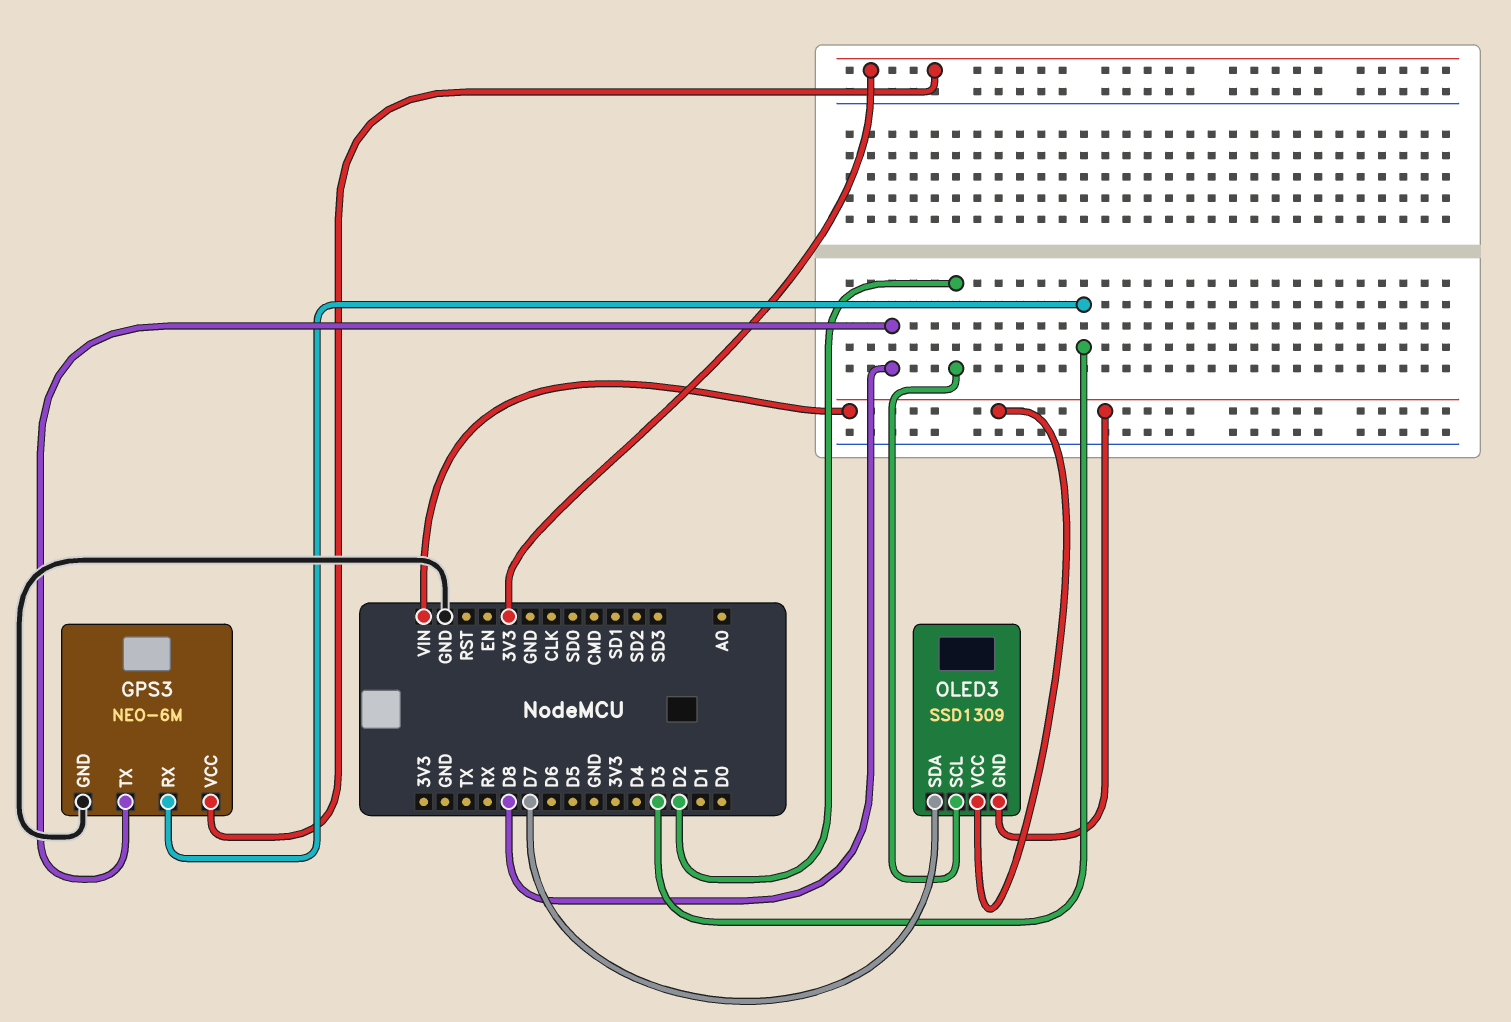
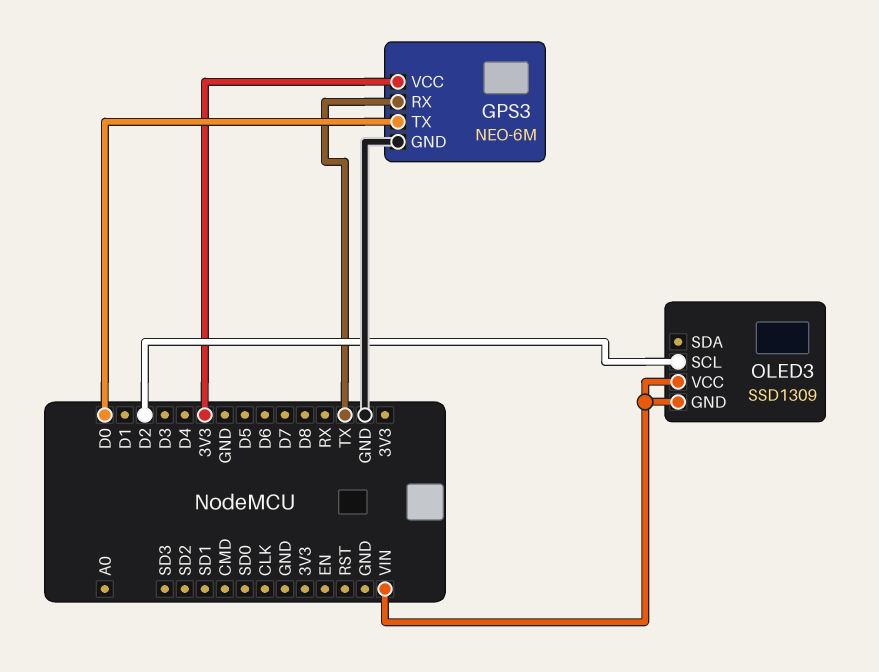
GPS3 pin RX: D3 -> TX
GPS3 pin TX: D8 -> D0
OLED3 pin SDA: D7 -> none

